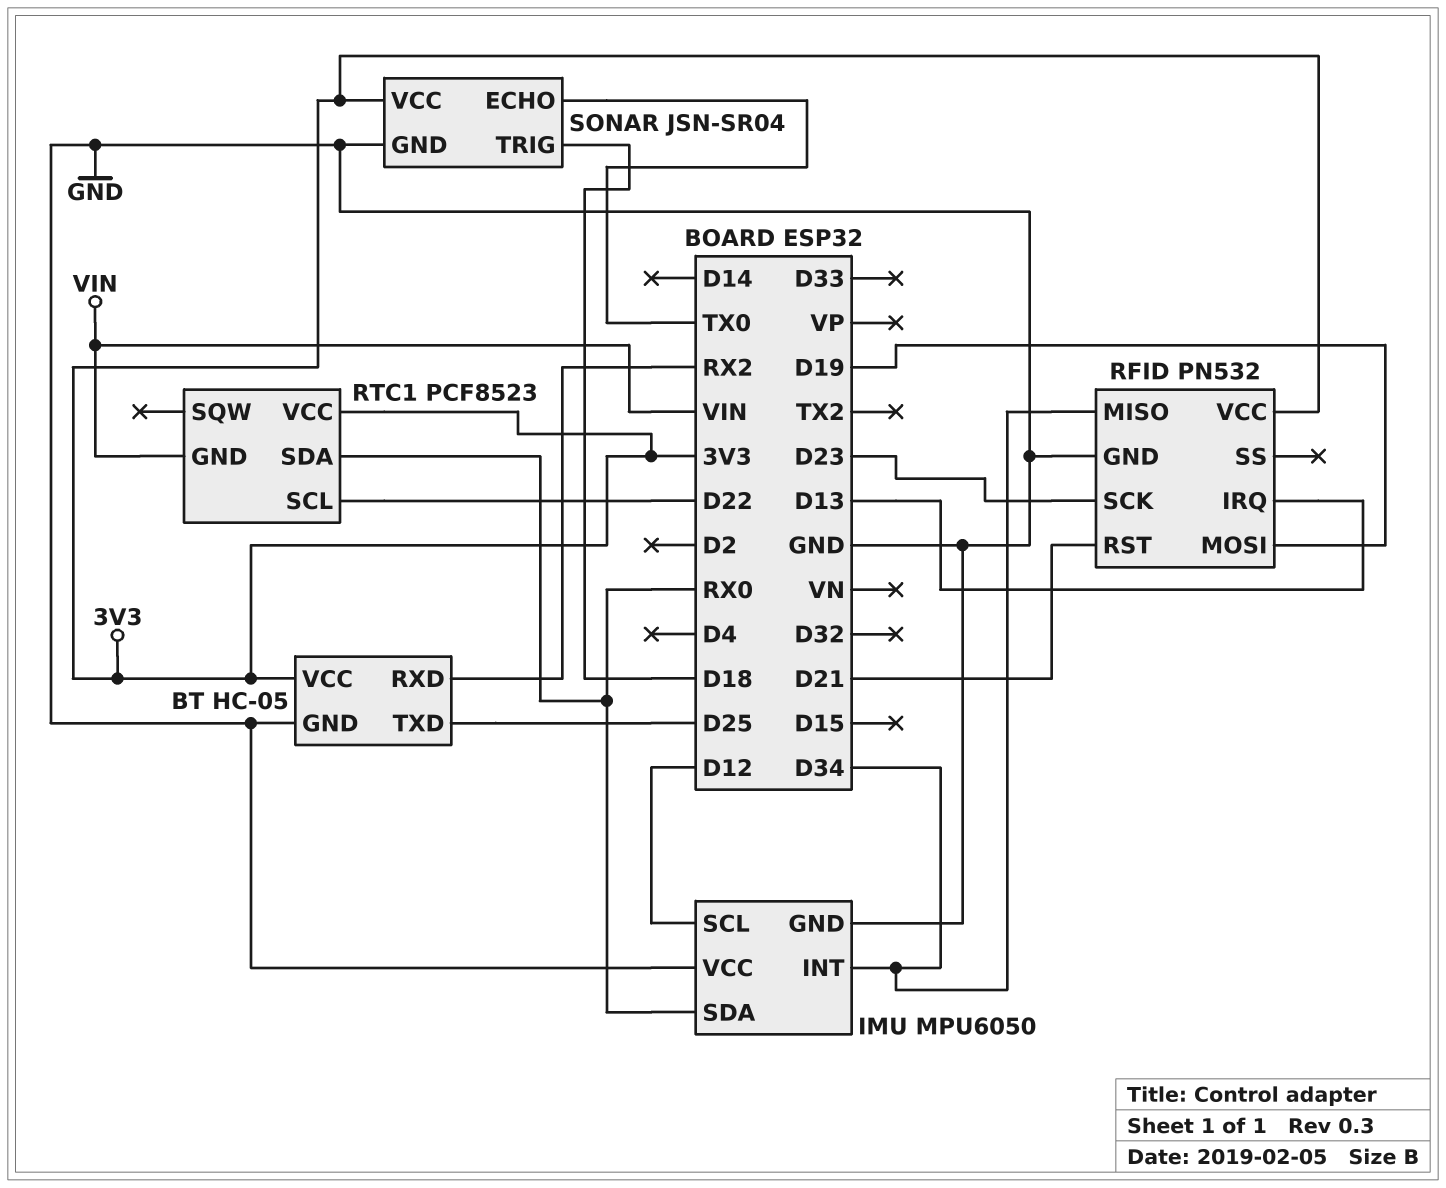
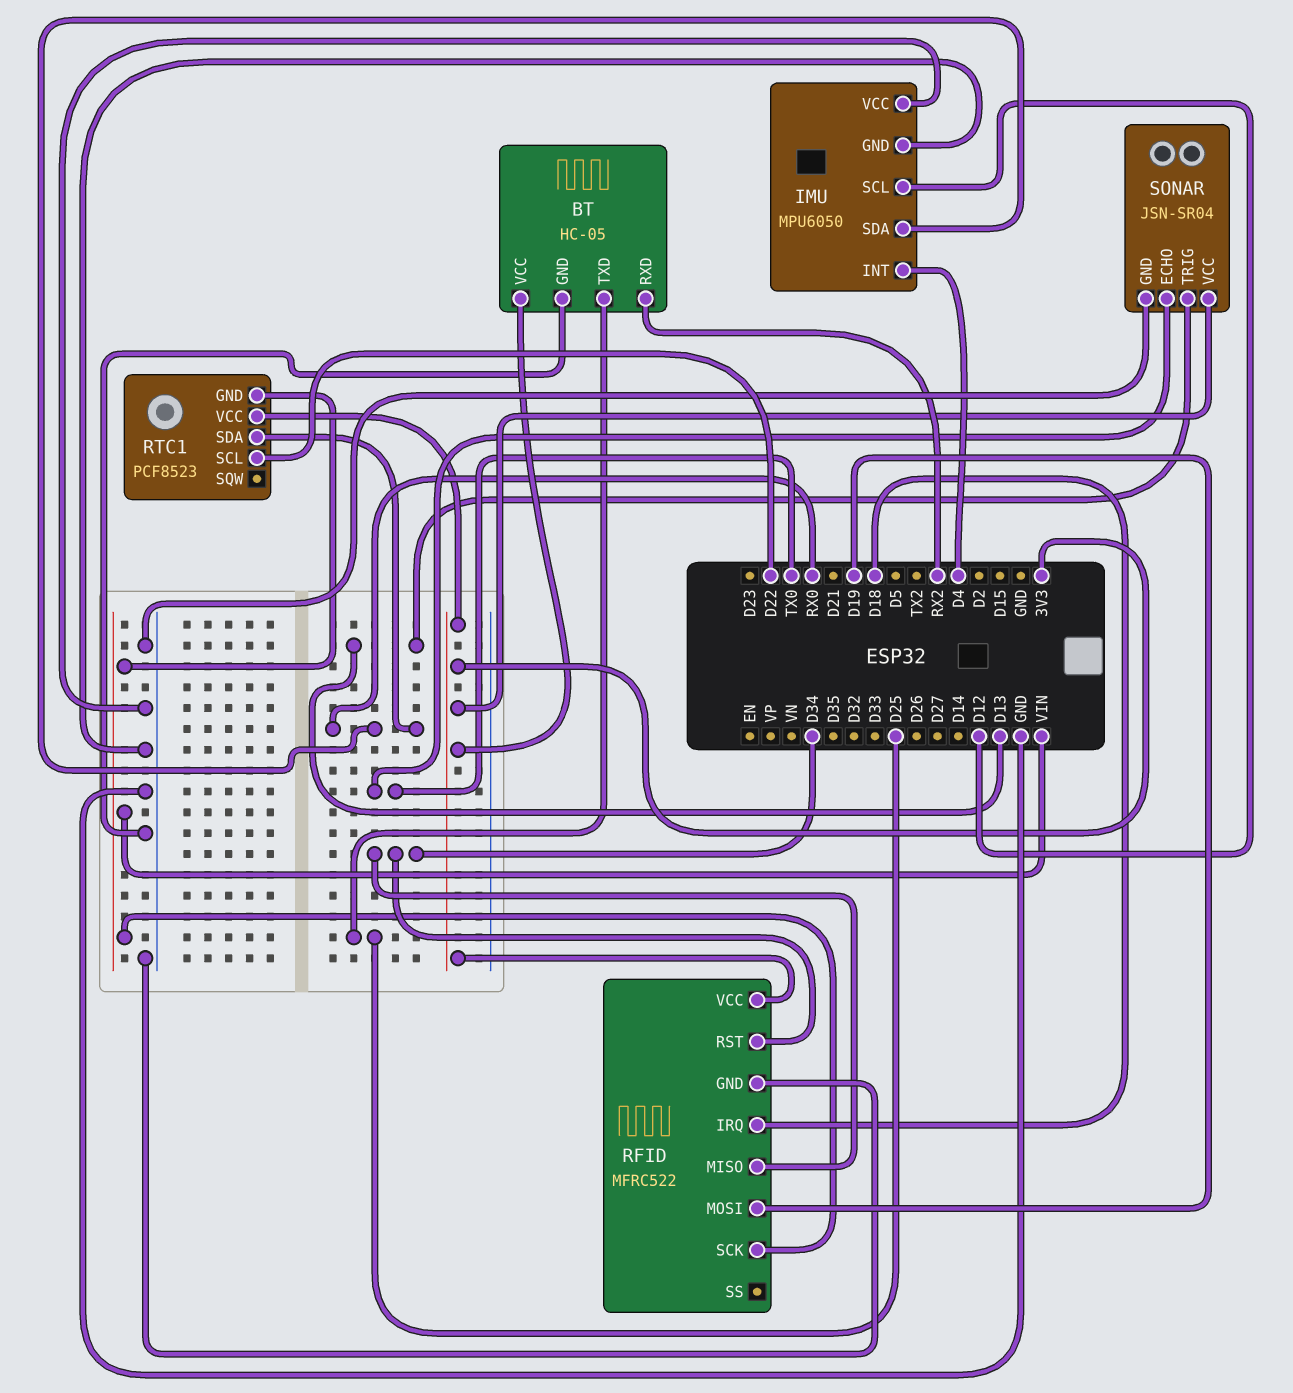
IMU pin INT: D34 -> D4
RFID: PN532 -> MFRC522
RFID pin IRQ: D13 -> D18
RFID pin RST: D21 -> D34
RFID pin SCK: D23 -> VIN
SONAR pin TRIG: D18 -> D13

